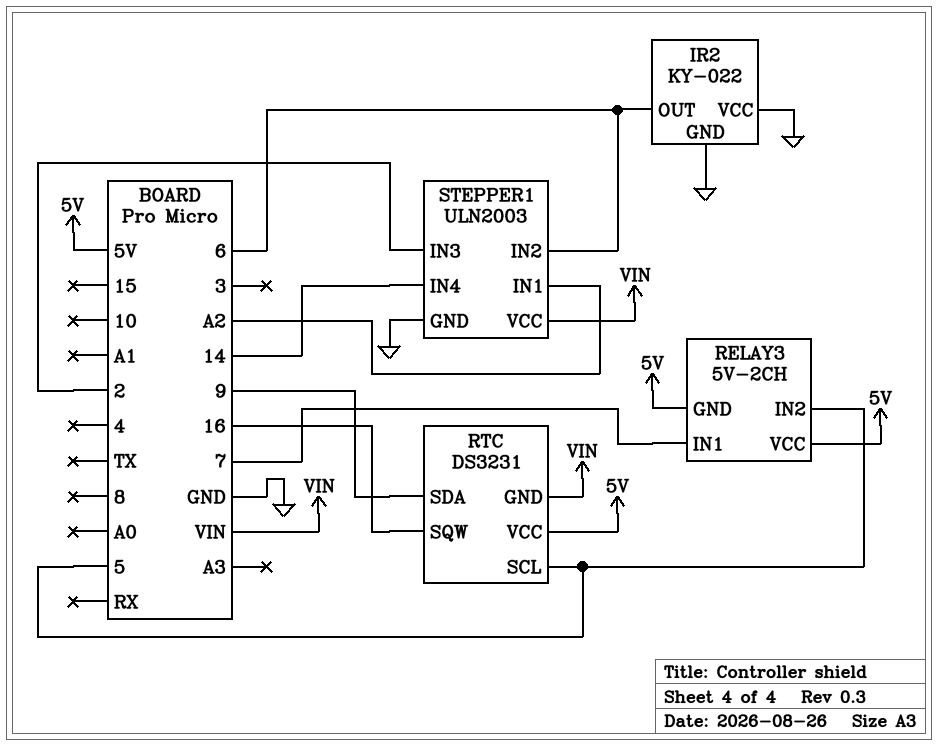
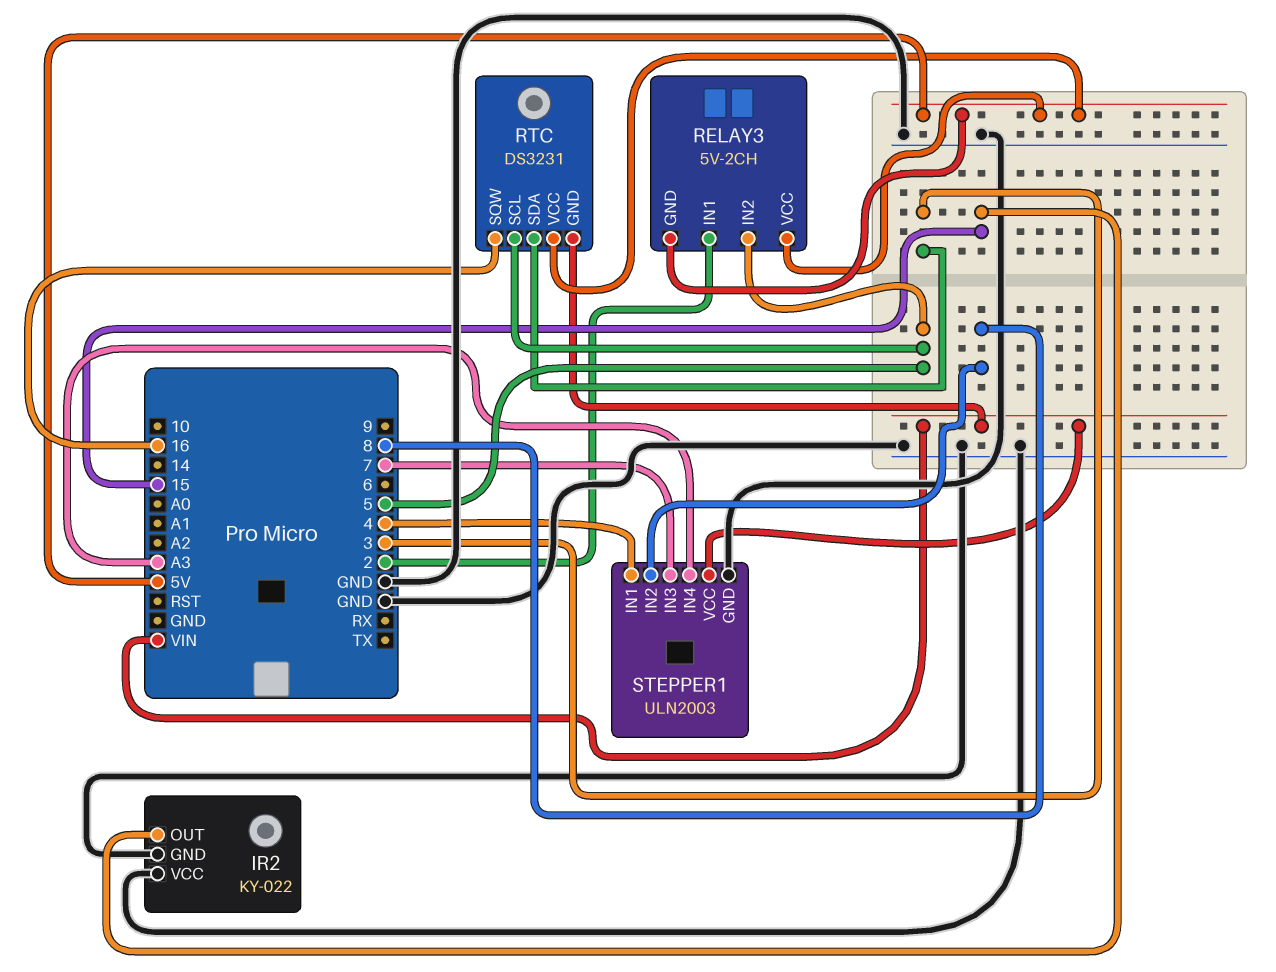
IR2 pin OUT: 6 -> 15
RELAY3 pin IN1: 7 -> 2
RTC pin SDA: 9 -> 3
STEPPER1 pin IN1: A2 -> 4
STEPPER1 pin IN2: 6 -> 8
STEPPER1 pin IN3: 2 -> 7
STEPPER1 pin IN4: 14 -> A3

